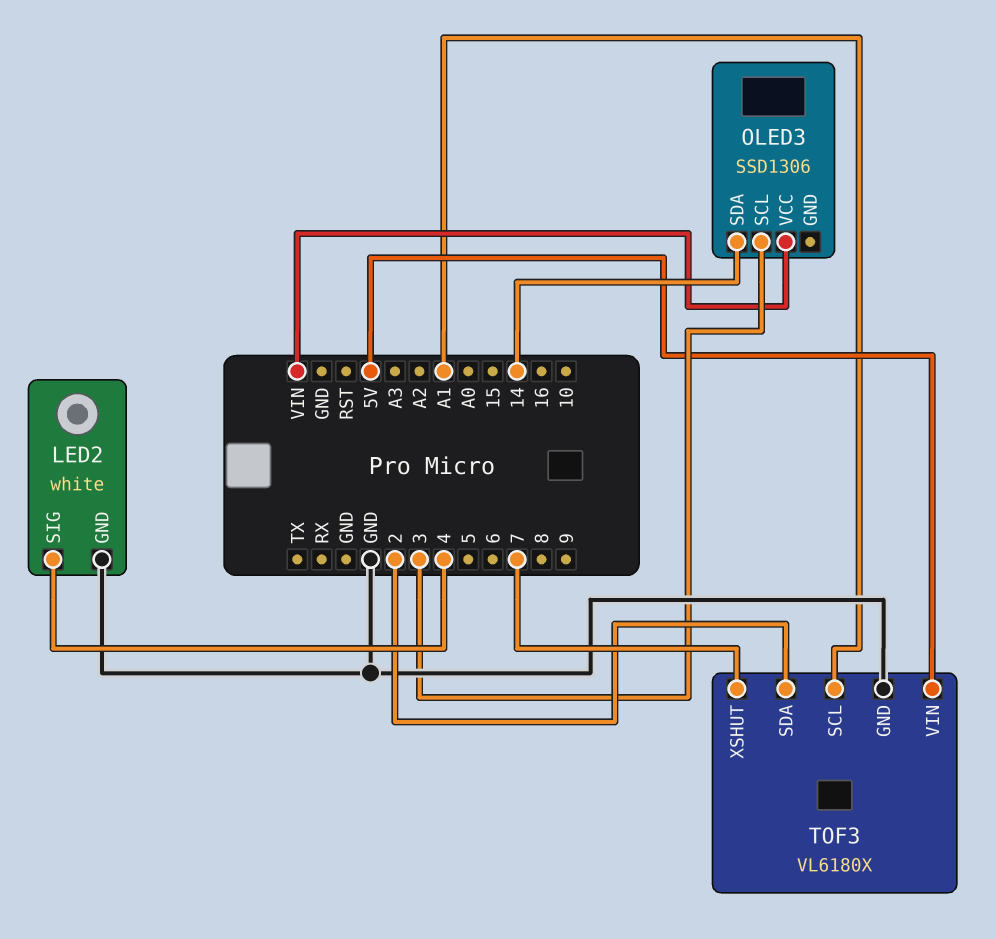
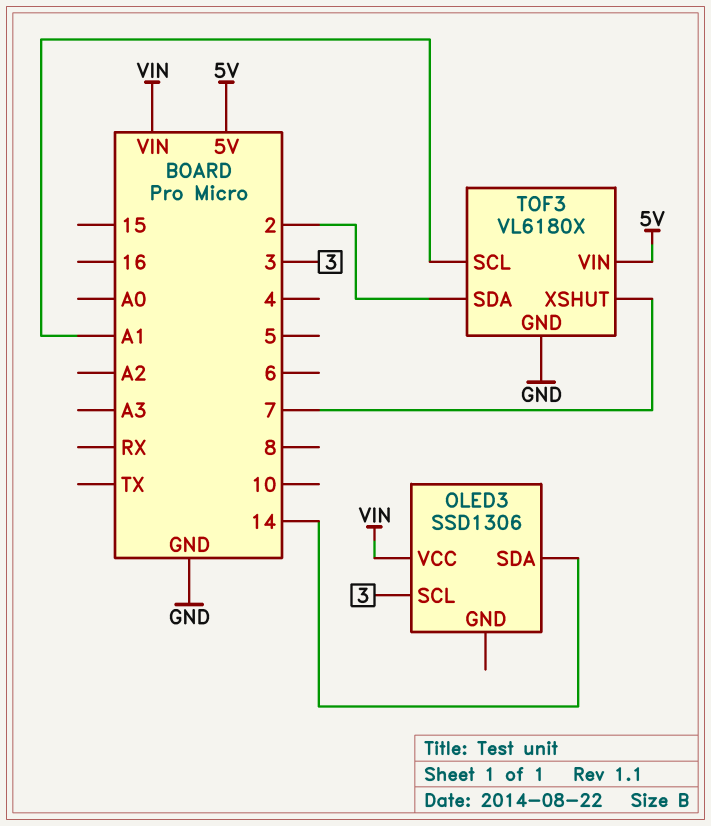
LED2: white -> none
LED2 pin GND: GND -> none
LED2 pin SIG: 4 -> none

